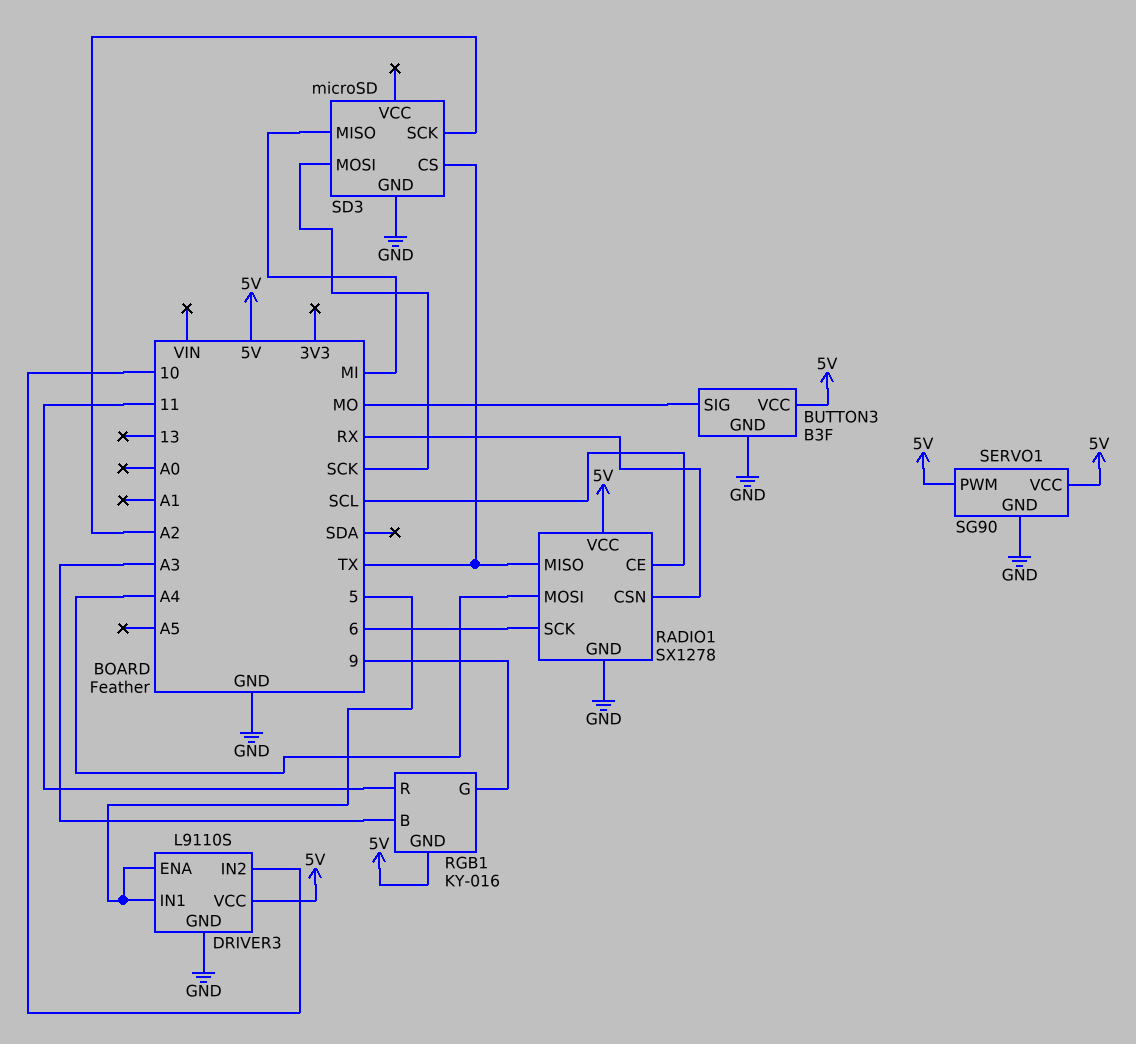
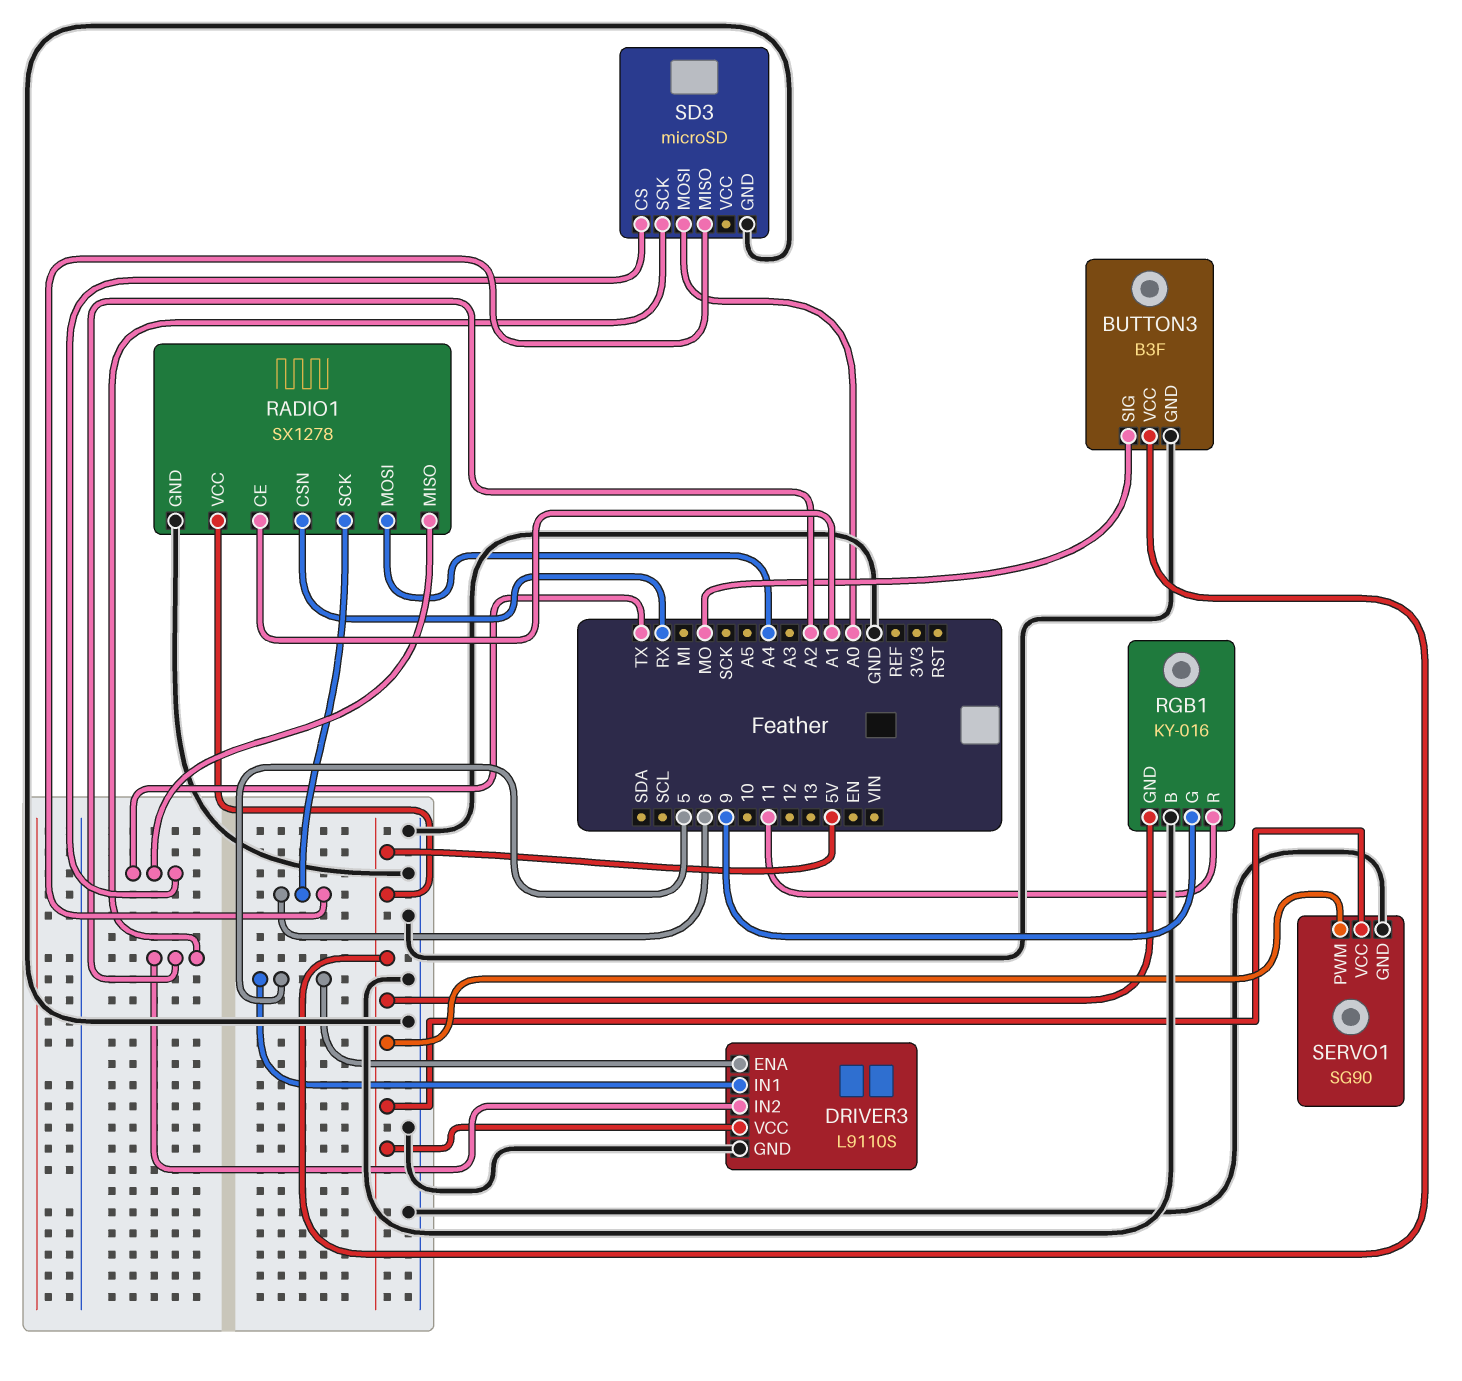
DRIVER3 pin IN2: 10 -> A2
RADIO1 pin CE: SCL -> A1
RGB1 pin B: A3 -> GND
SD3 pin MISO: MI -> 6
SD3 pin MOSI: SCK -> A0

